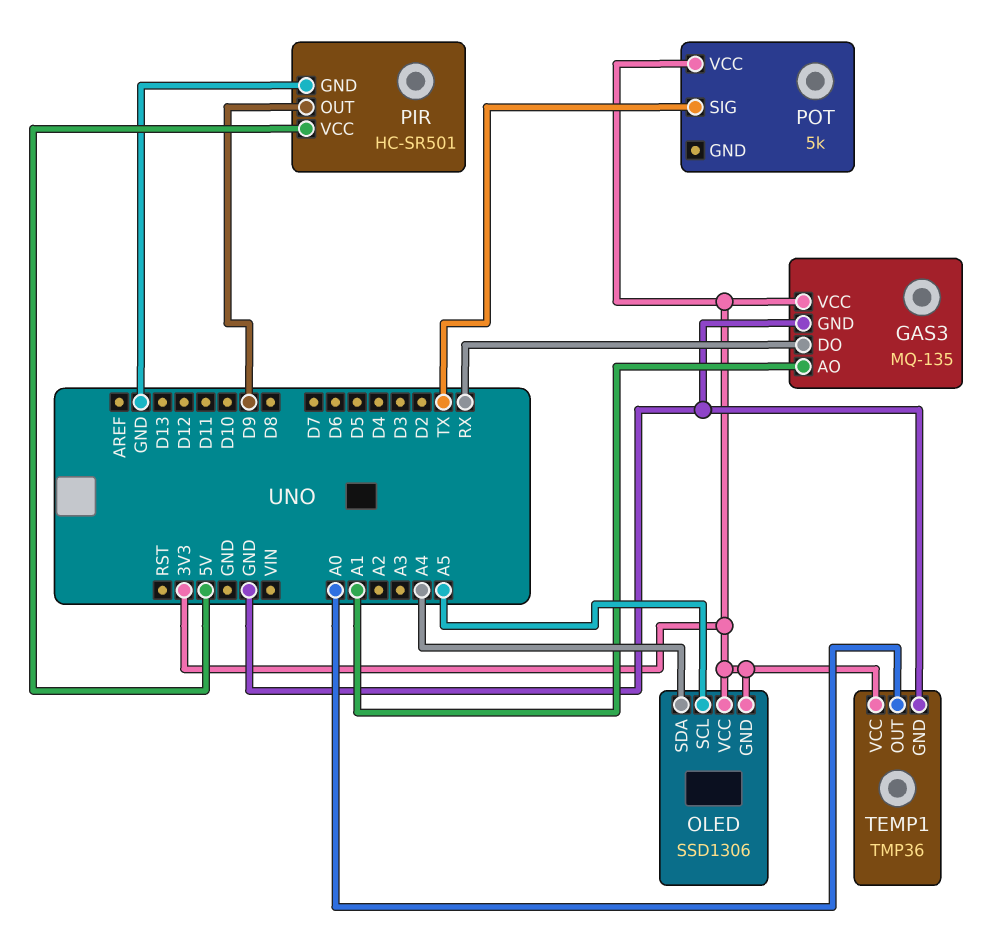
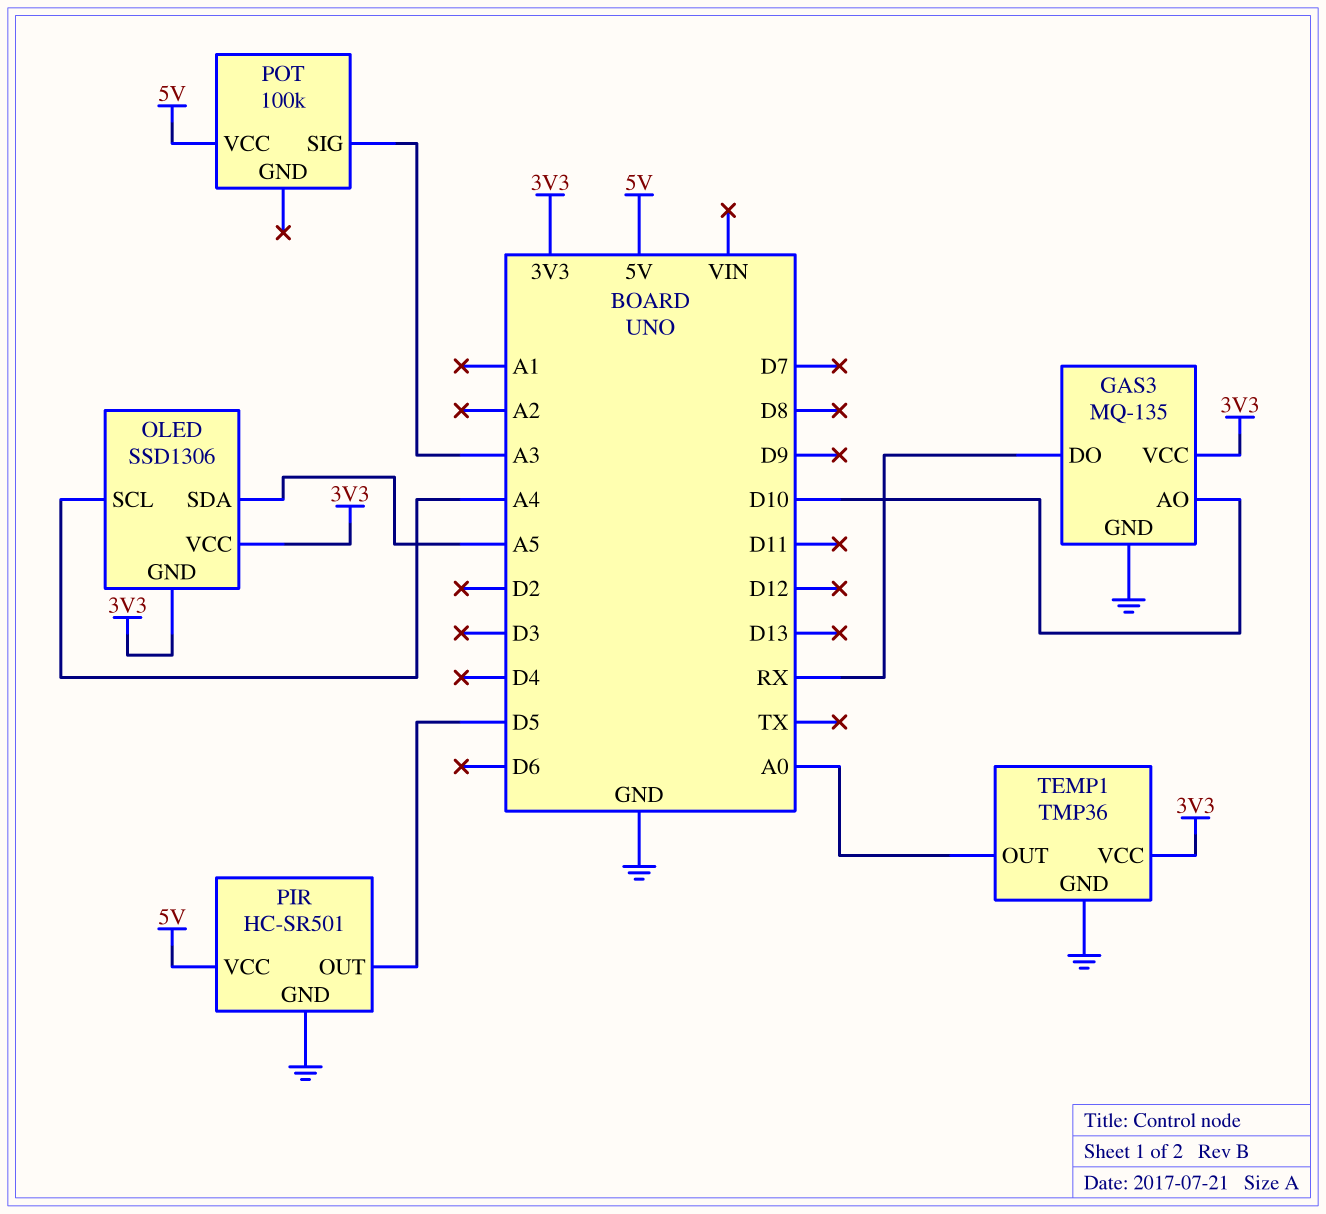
GAS3 pin AO: A1 -> D10
OLED pin SCL: A5 -> A4
OLED pin SDA: A4 -> A5
PIR pin OUT: D9 -> D5
POT: 5k -> 100k
POT pin SIG: TX -> A3
POT pin VCC: 3V3 -> 5V

